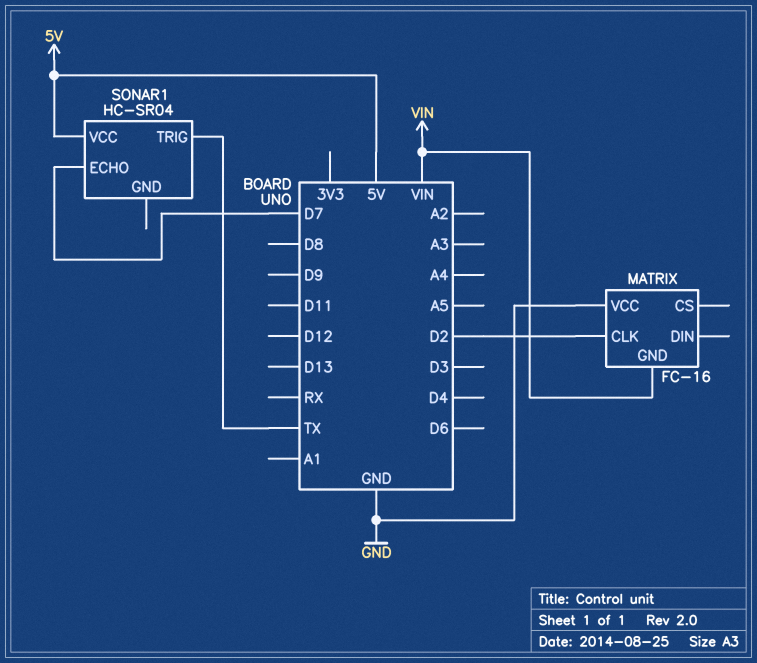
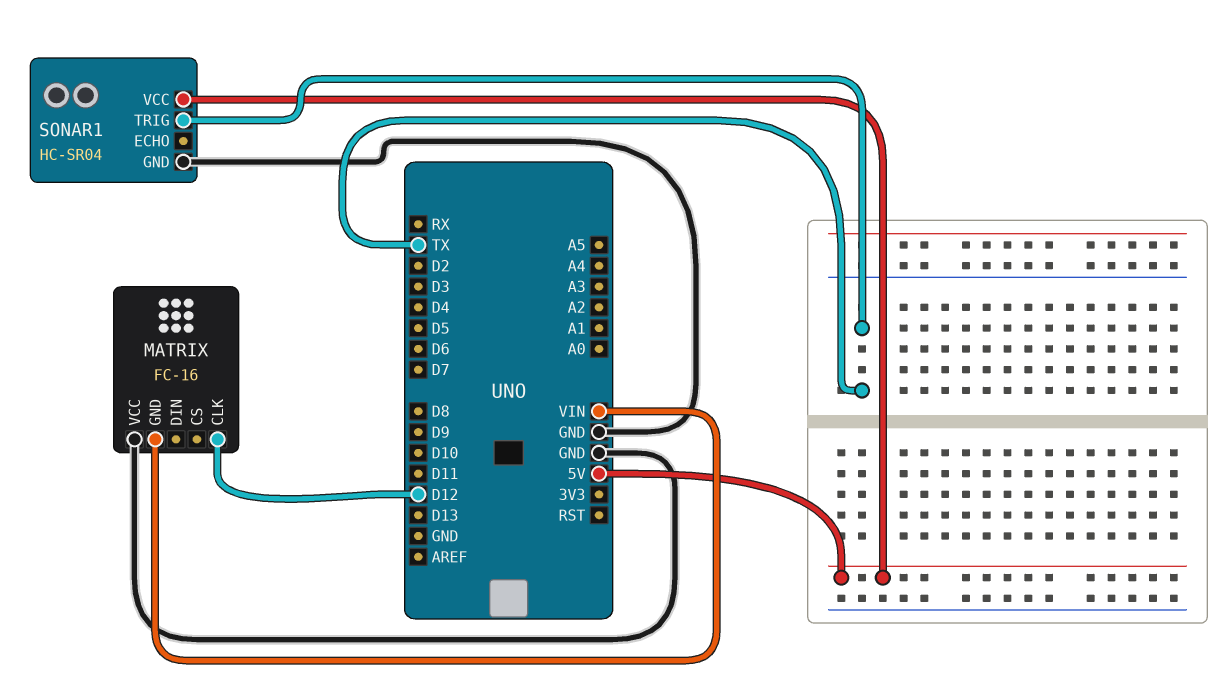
MATRIX pin CLK: D2 -> D12
SONAR1 pin ECHO: D7 -> none
SONAR1 pin GND: none -> GND

